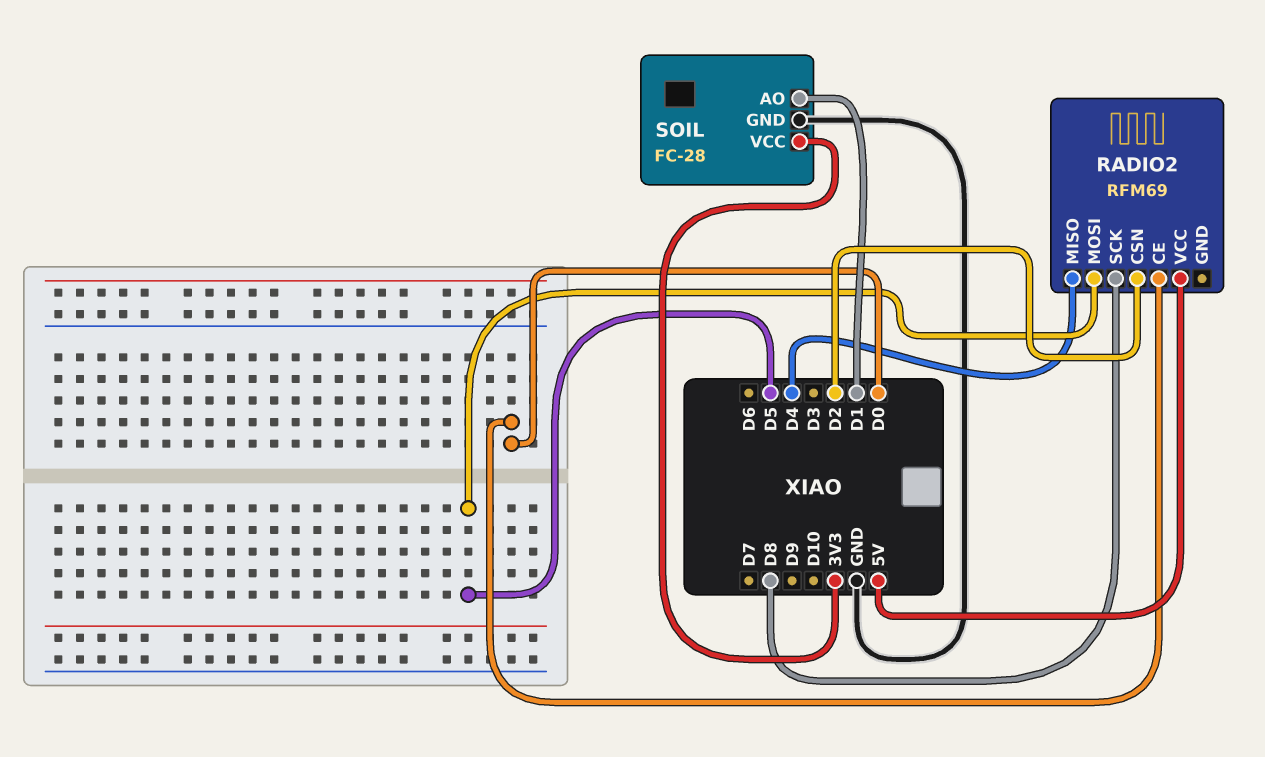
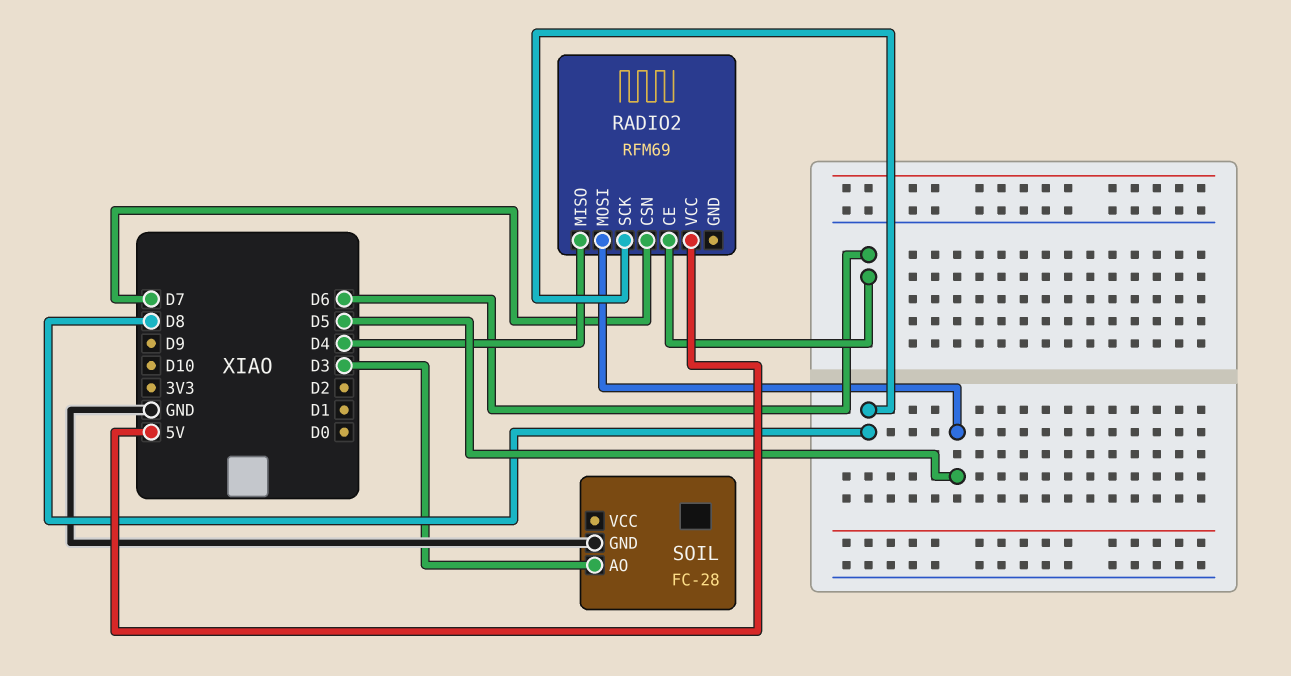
RADIO2 pin CE: D0 -> D6
RADIO2 pin CSN: D2 -> D7
SOIL pin AO: D1 -> D3
SOIL pin VCC: 3V3 -> none

